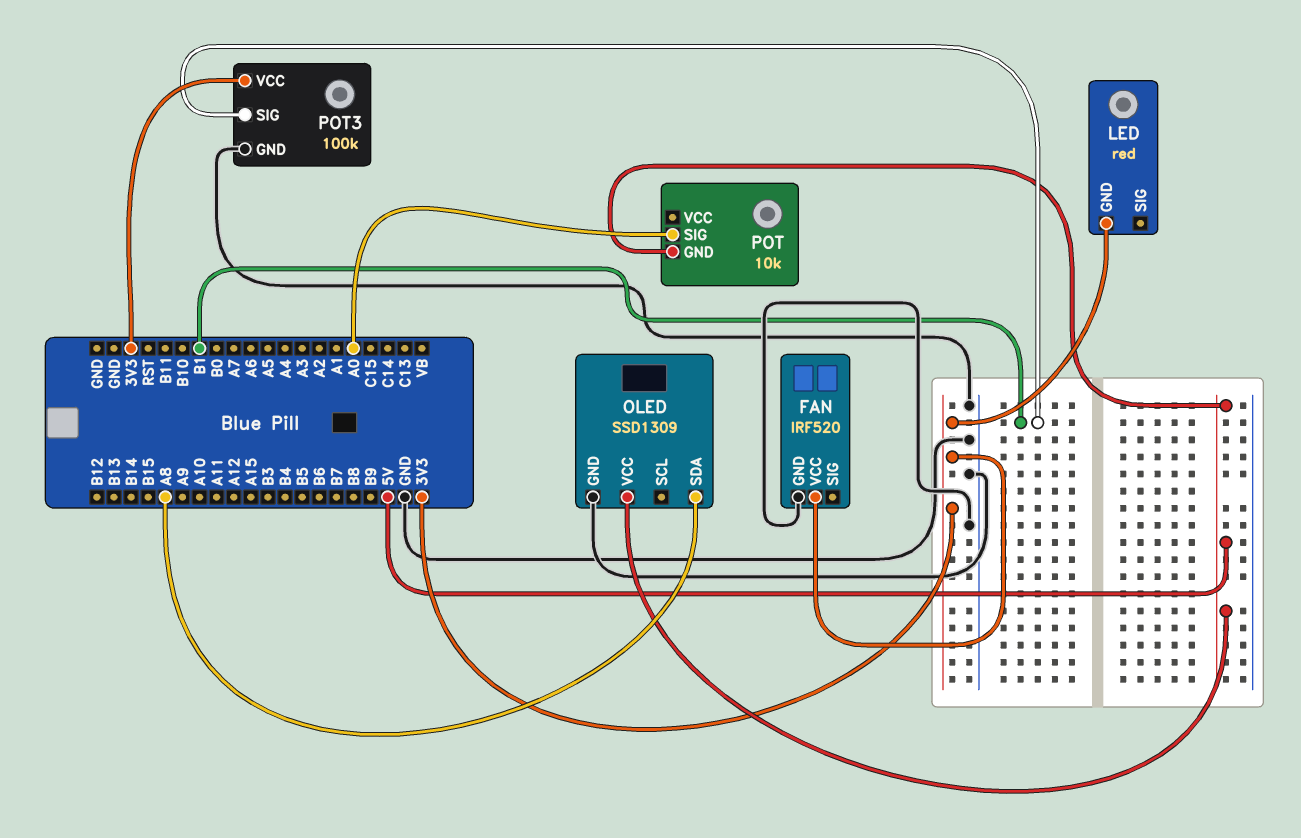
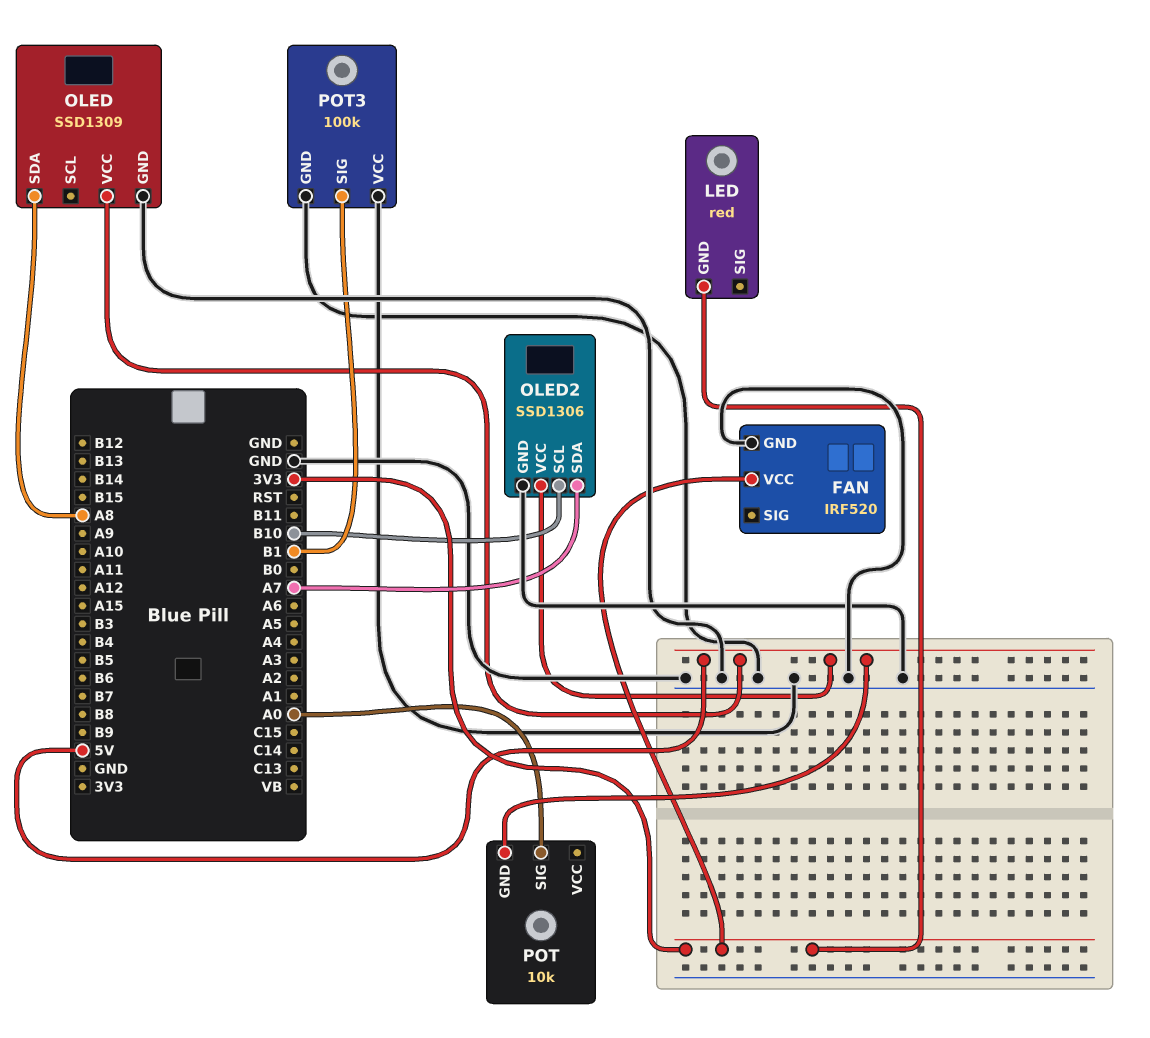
OLED2: none -> SSD1306
OLED2 pin GND: none -> GND
OLED2 pin SCL: none -> B10
OLED2 pin SDA: none -> A7
OLED2 pin VCC: none -> 5V
POT3 pin VCC: 3V3 -> GND

